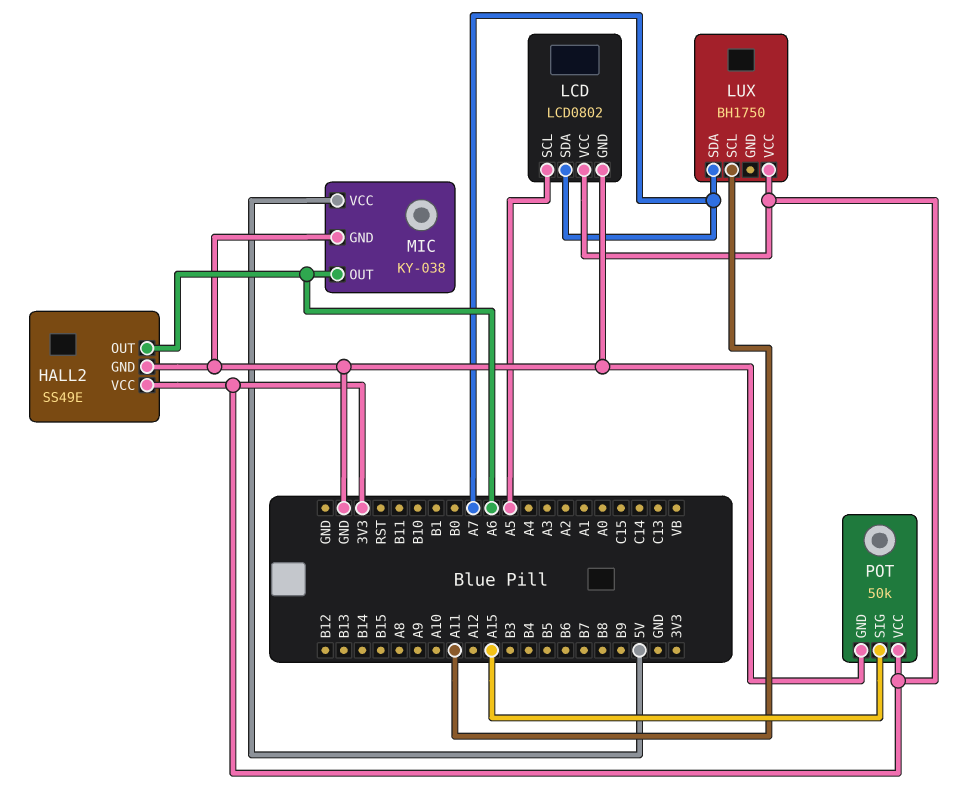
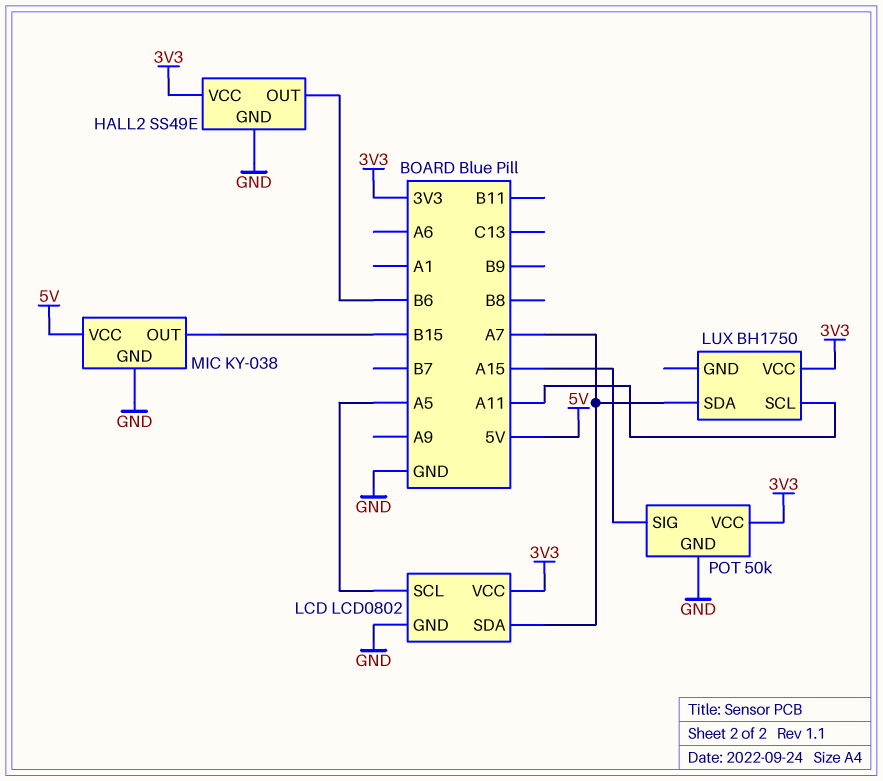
HALL2 pin OUT: A6 -> B6
MIC pin OUT: A6 -> B15

